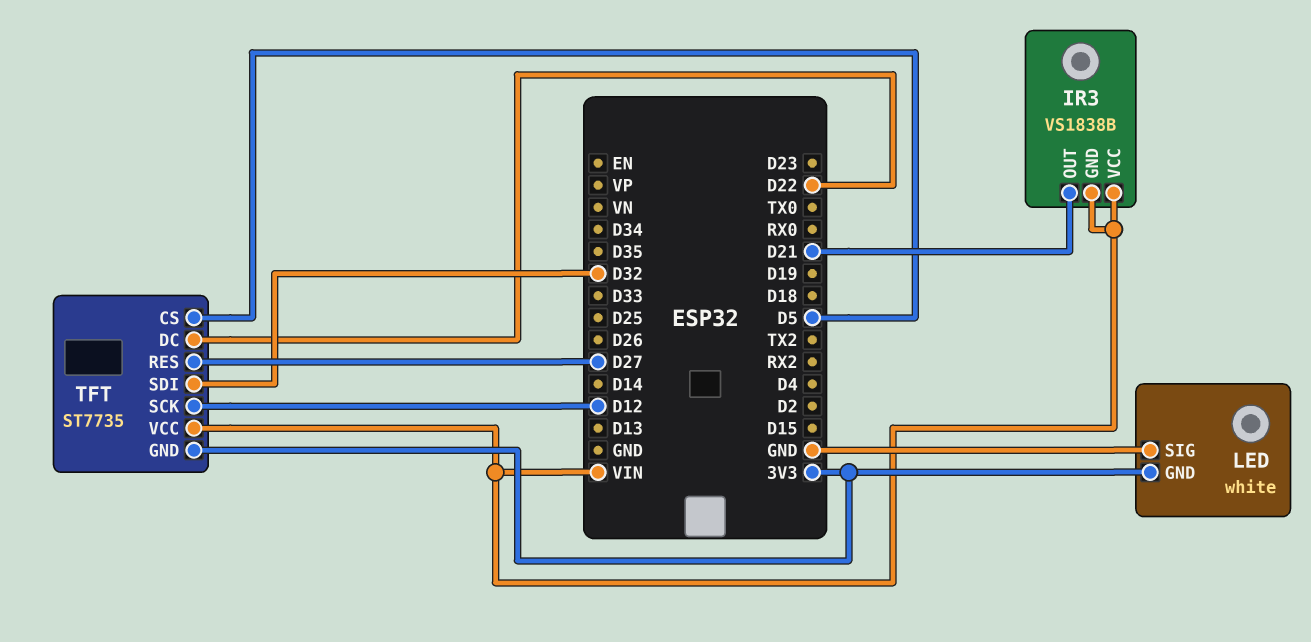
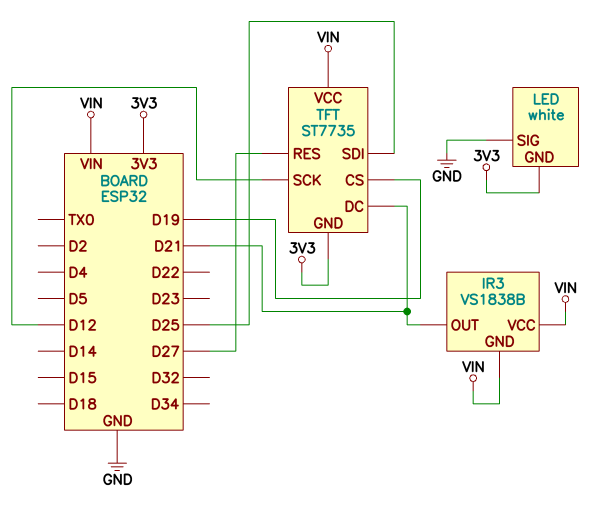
TFT pin CS: D5 -> D19
TFT pin DC: D22 -> D21
TFT pin SDI: D32 -> D25

